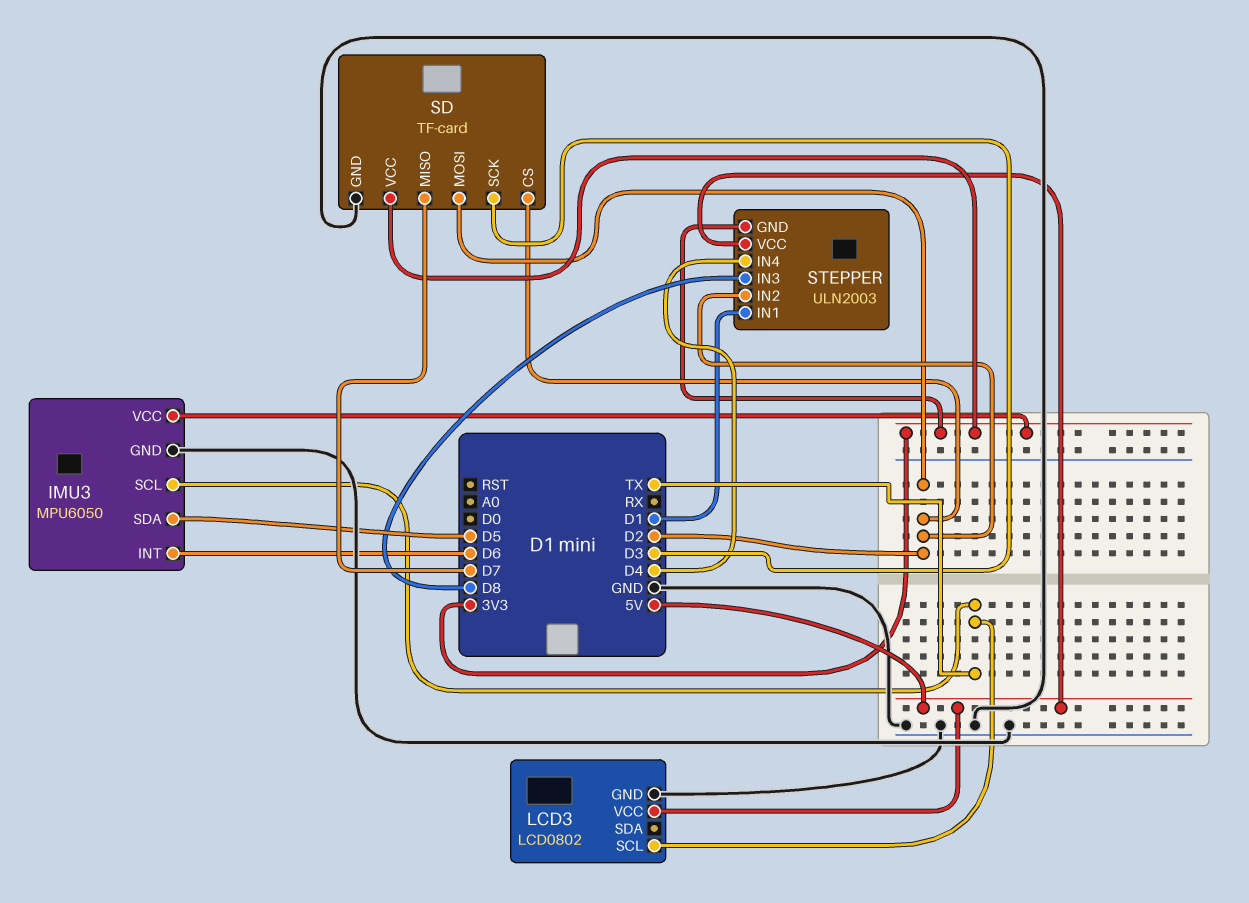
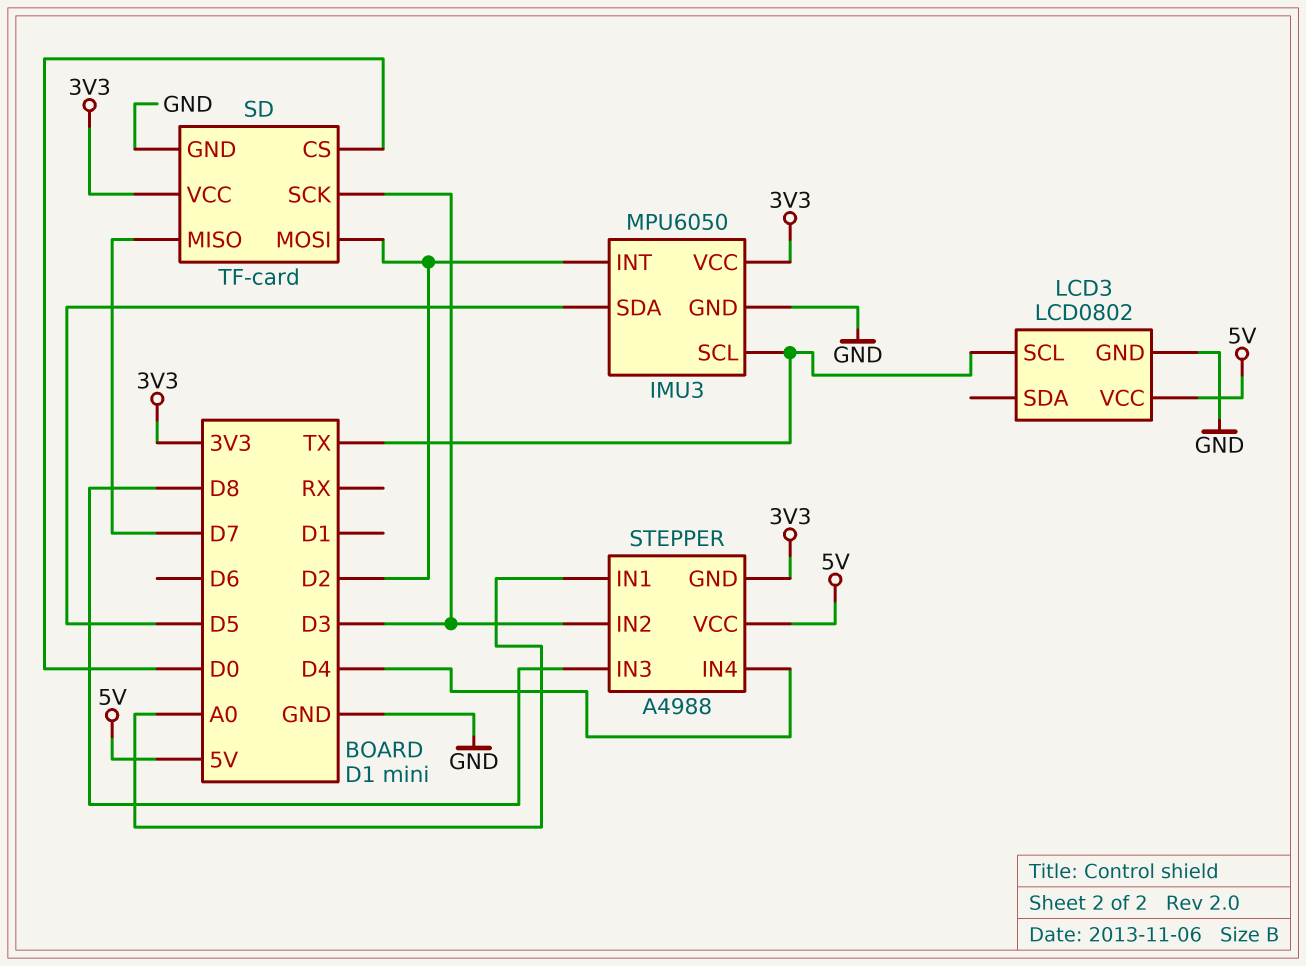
IMU3 pin INT: D6 -> D2
SD pin CS: D2 -> D0
STEPPER: ULN2003 -> A4988
STEPPER pin IN1: D1 -> A0
STEPPER pin IN2: D2 -> D3

